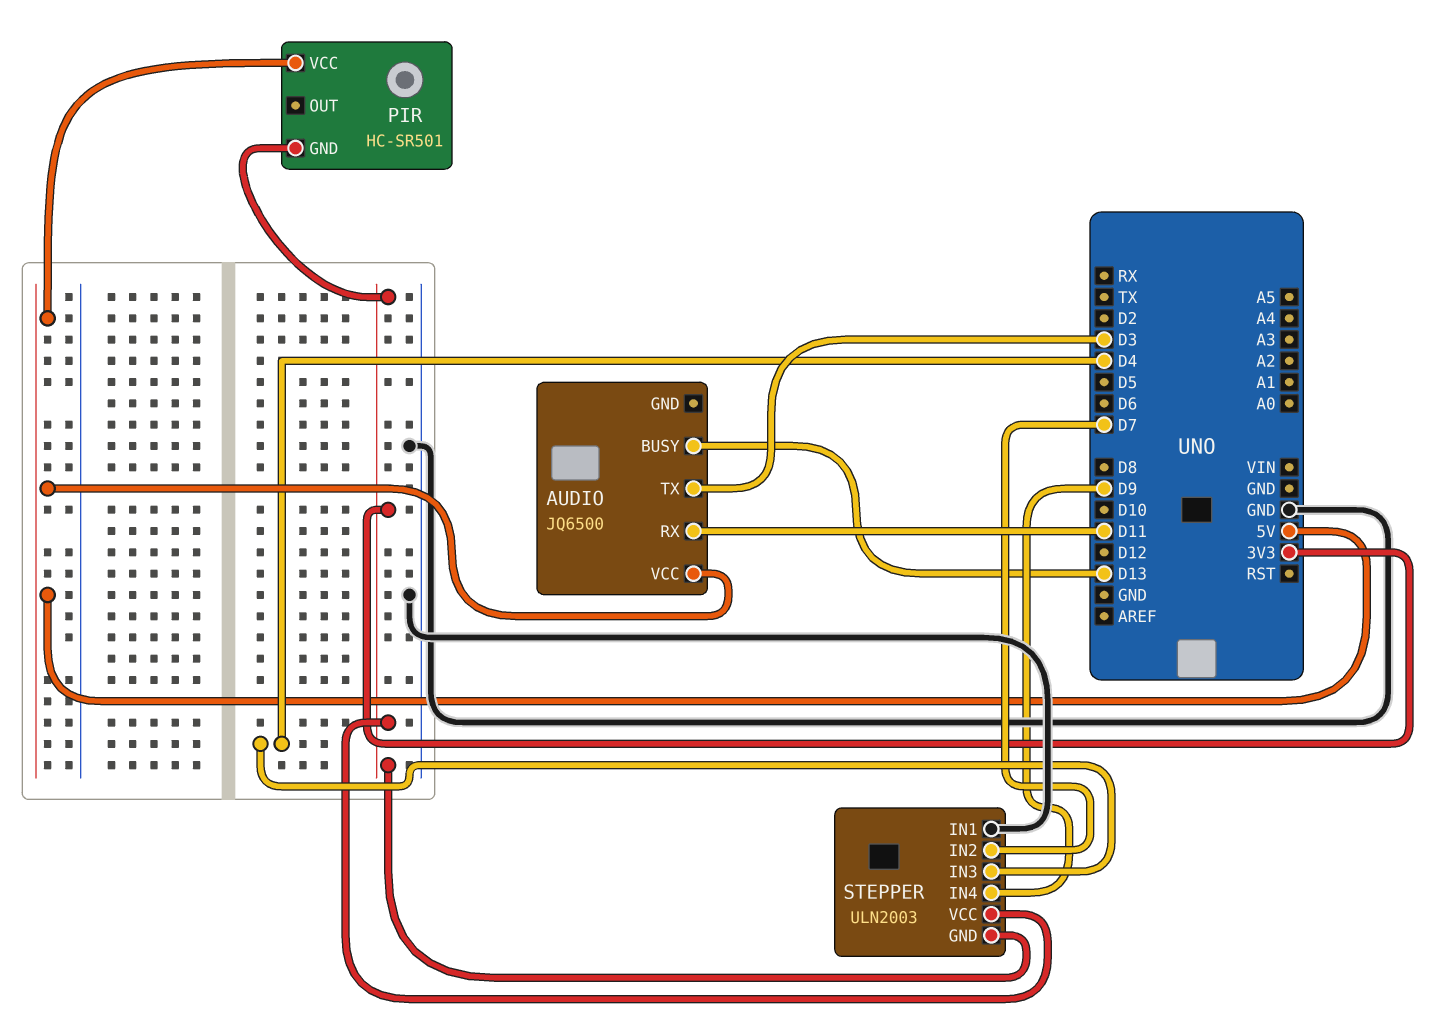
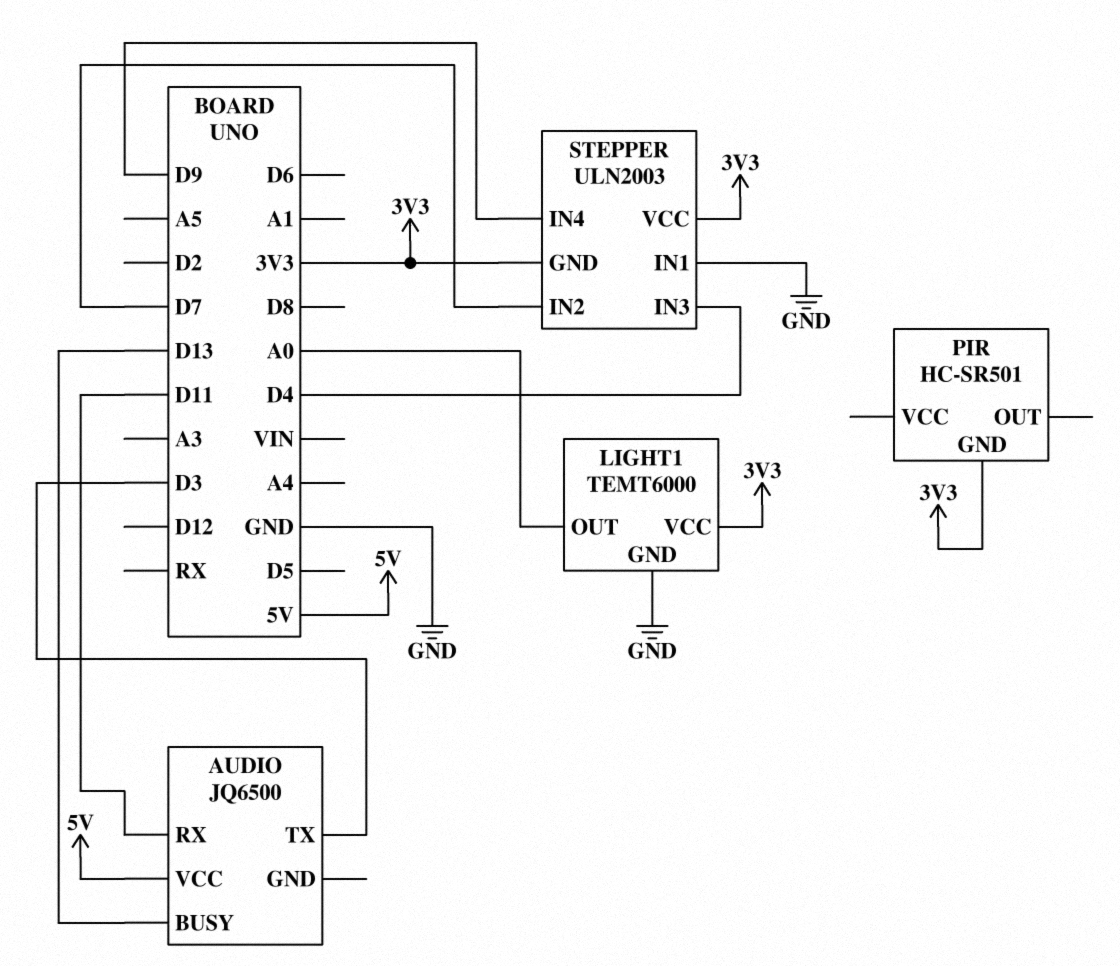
LIGHT1: none -> TEMT6000
LIGHT1 pin GND: none -> GND
LIGHT1 pin OUT: none -> A0
LIGHT1 pin VCC: none -> 3V3
PIR pin VCC: 5V -> none

